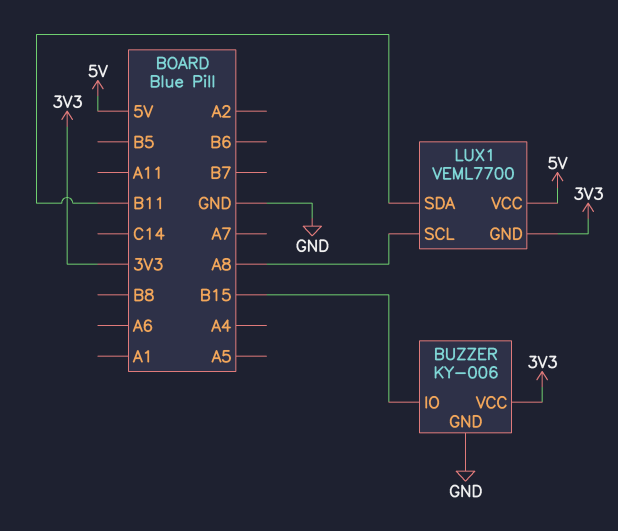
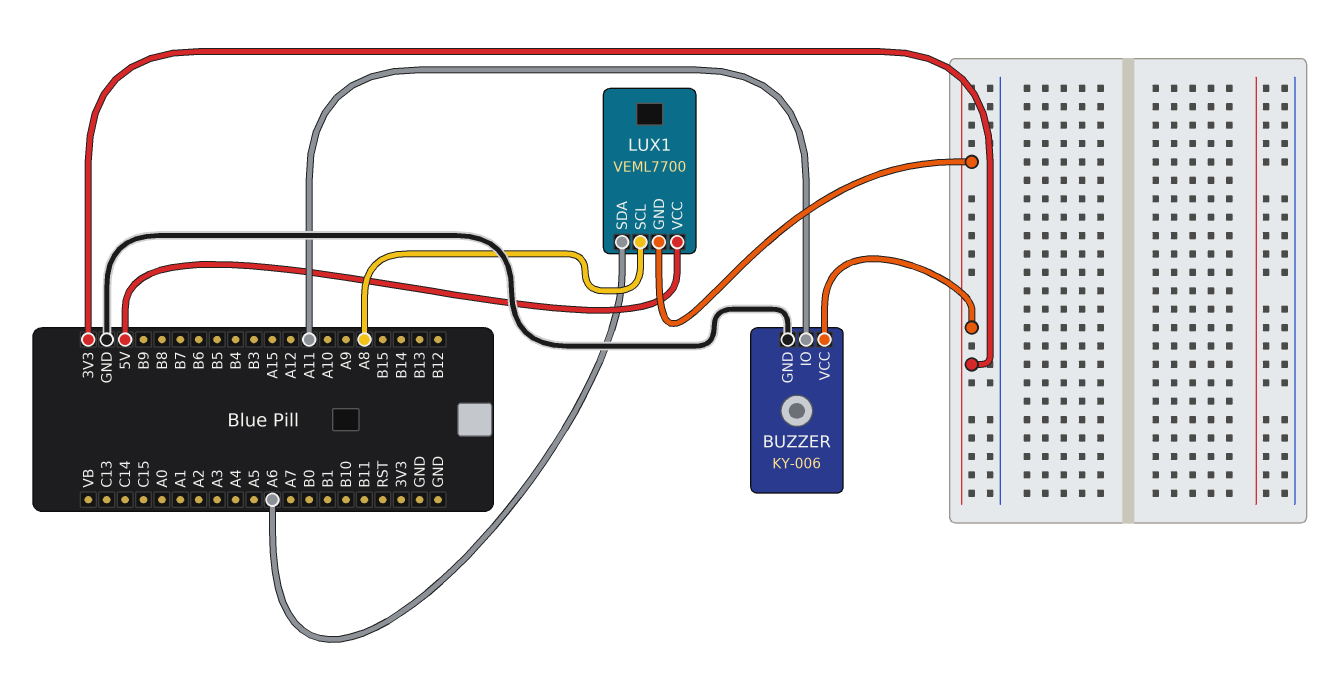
BUZZER pin IO: B15 -> A11
LUX1 pin SDA: B11 -> A6

